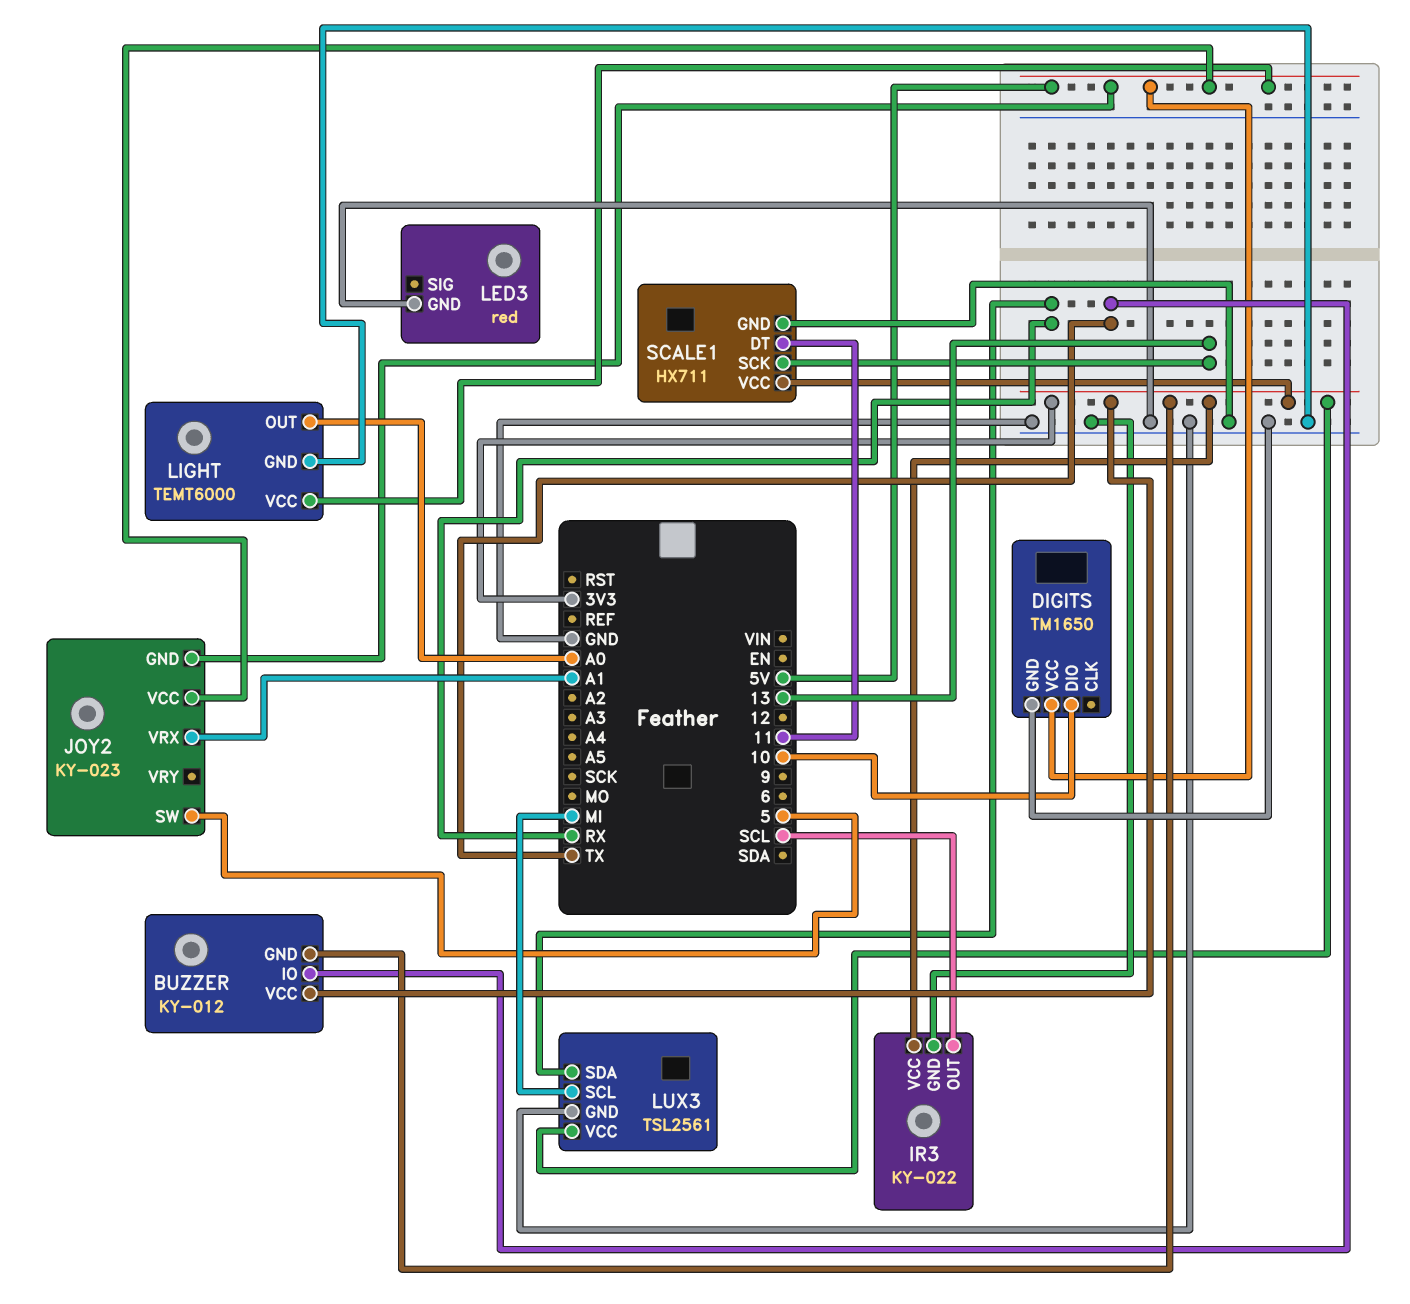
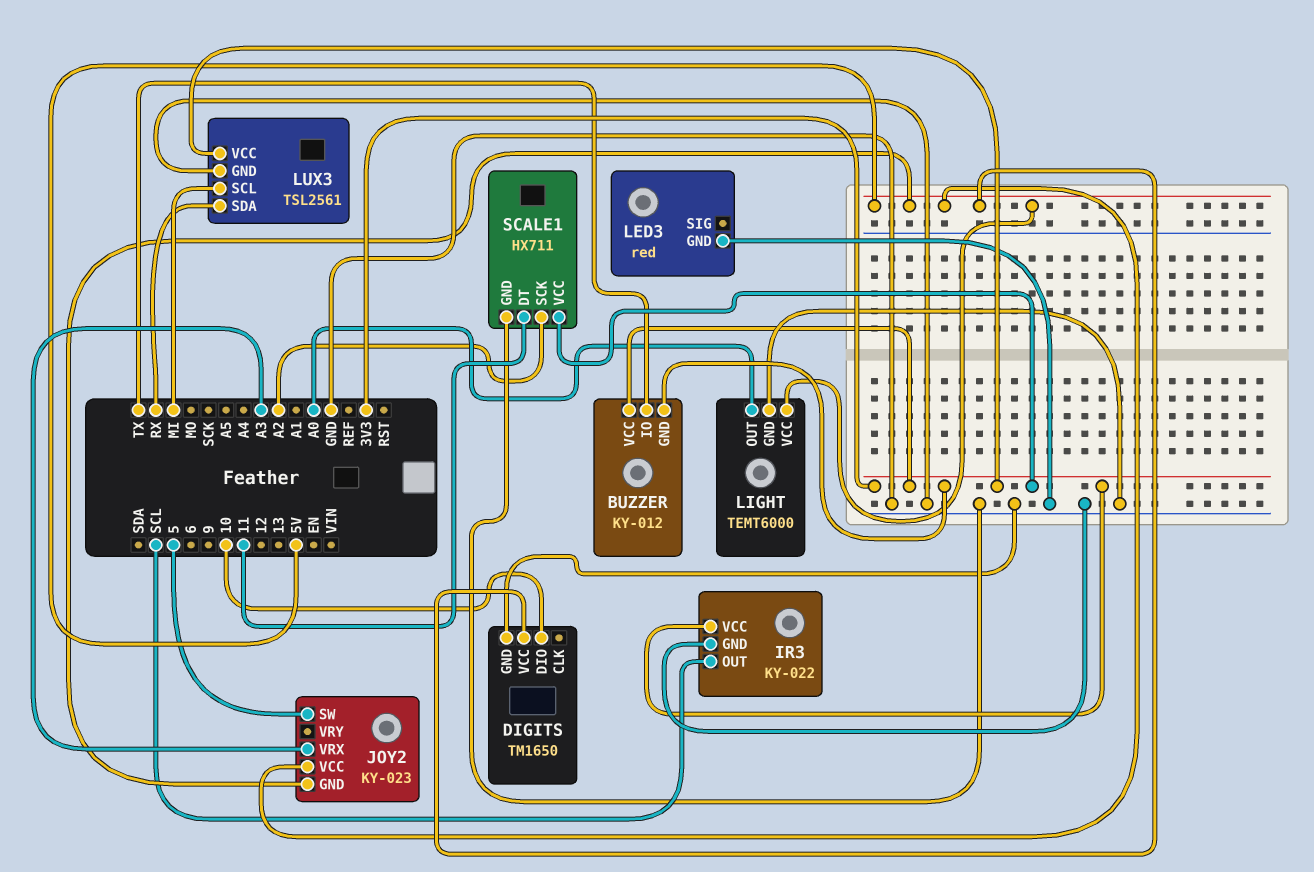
JOY2 pin VRX: A1 -> A3
SCALE1 pin SCK: 13 -> A2

